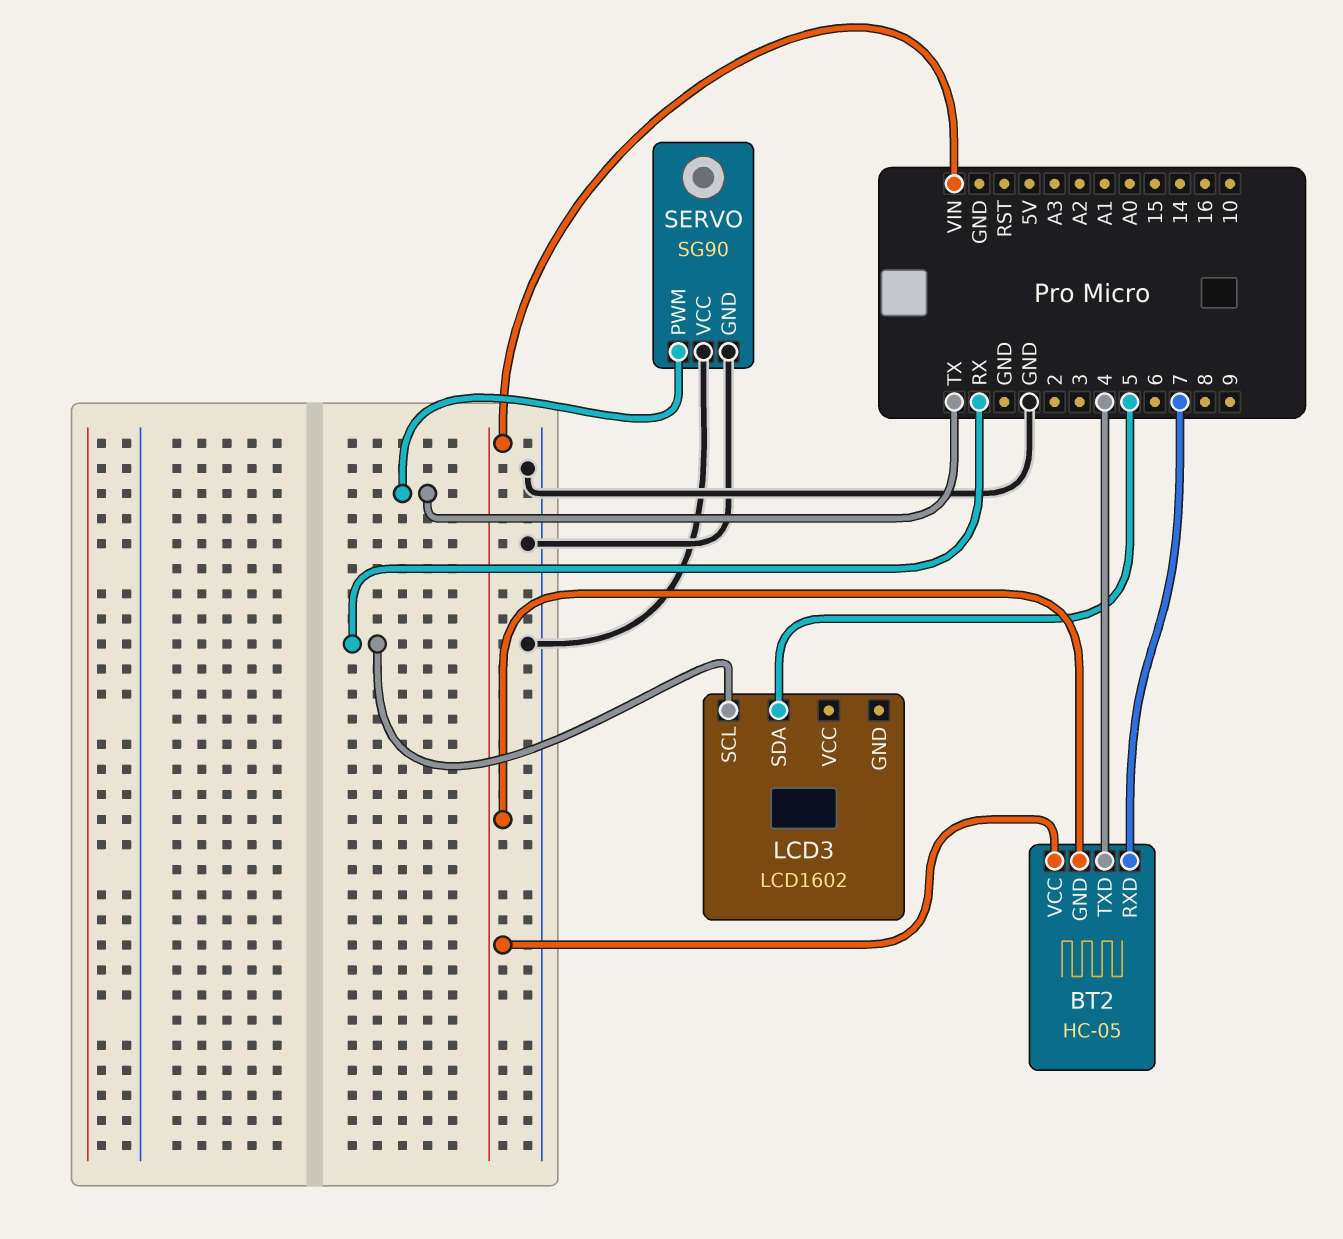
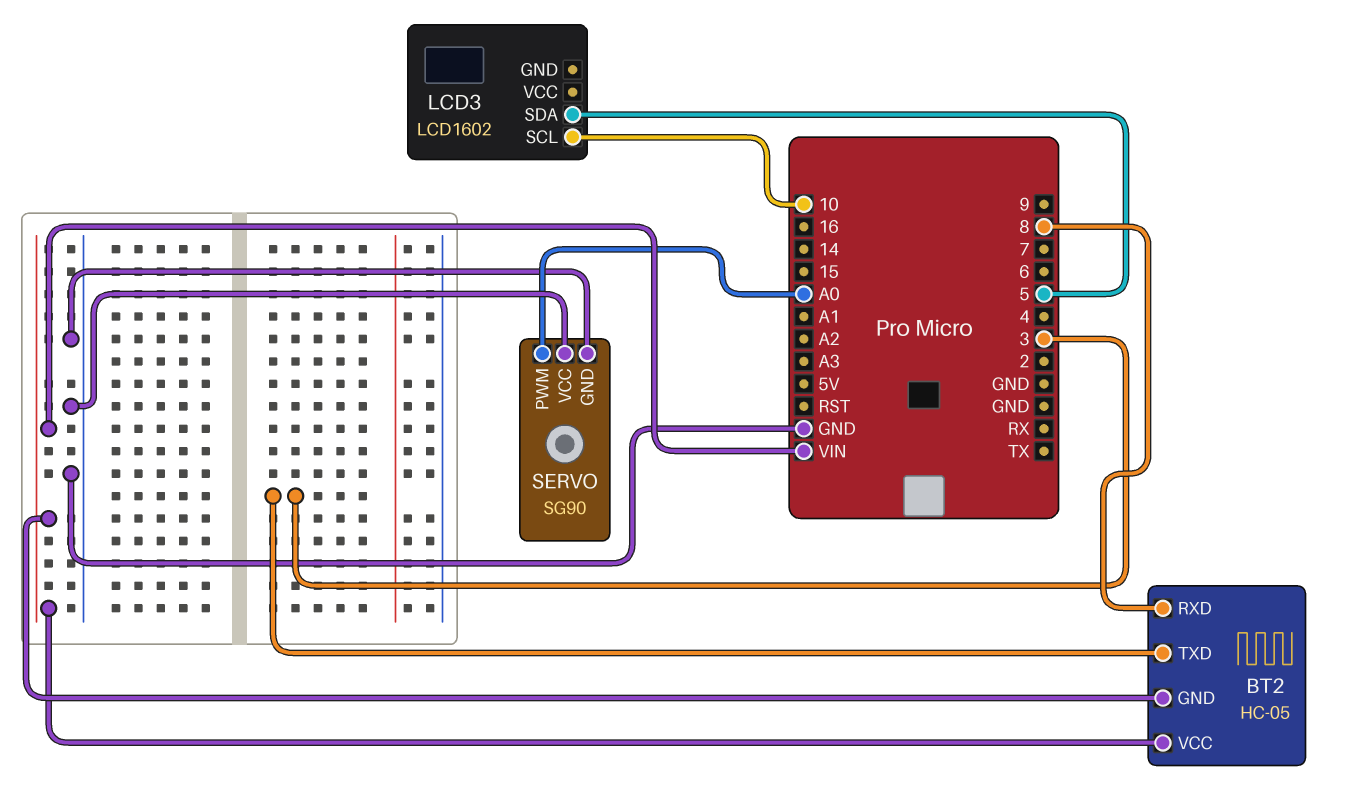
BT2 pin RXD: 7 -> 8
BT2 pin TXD: 4 -> 3
LCD3 pin SCL: RX -> 10
SERVO pin PWM: TX -> A0

